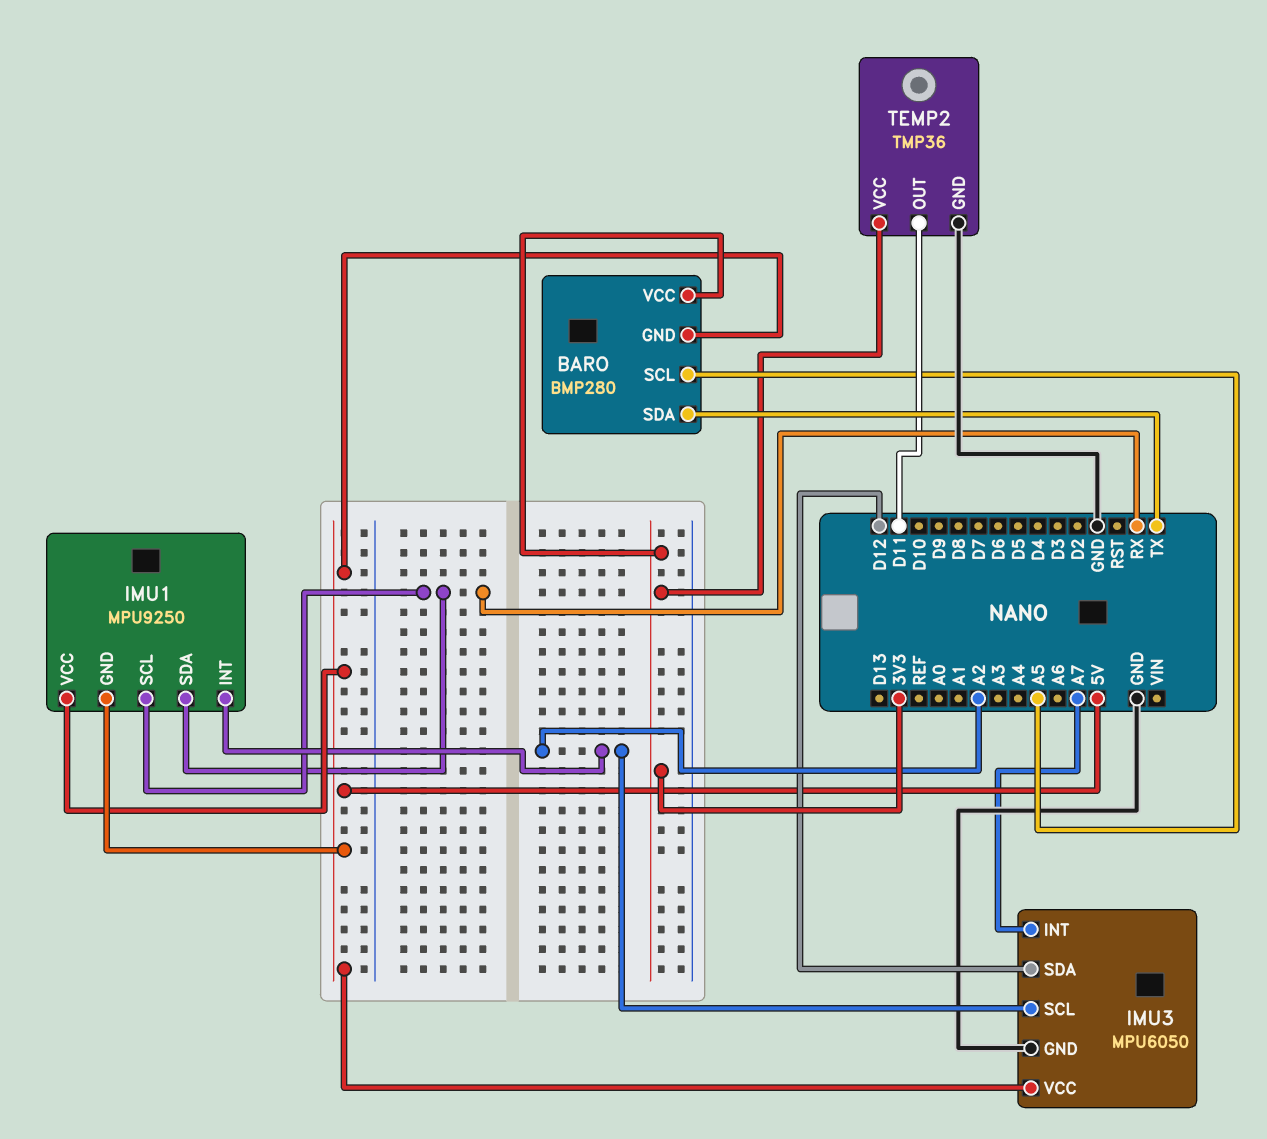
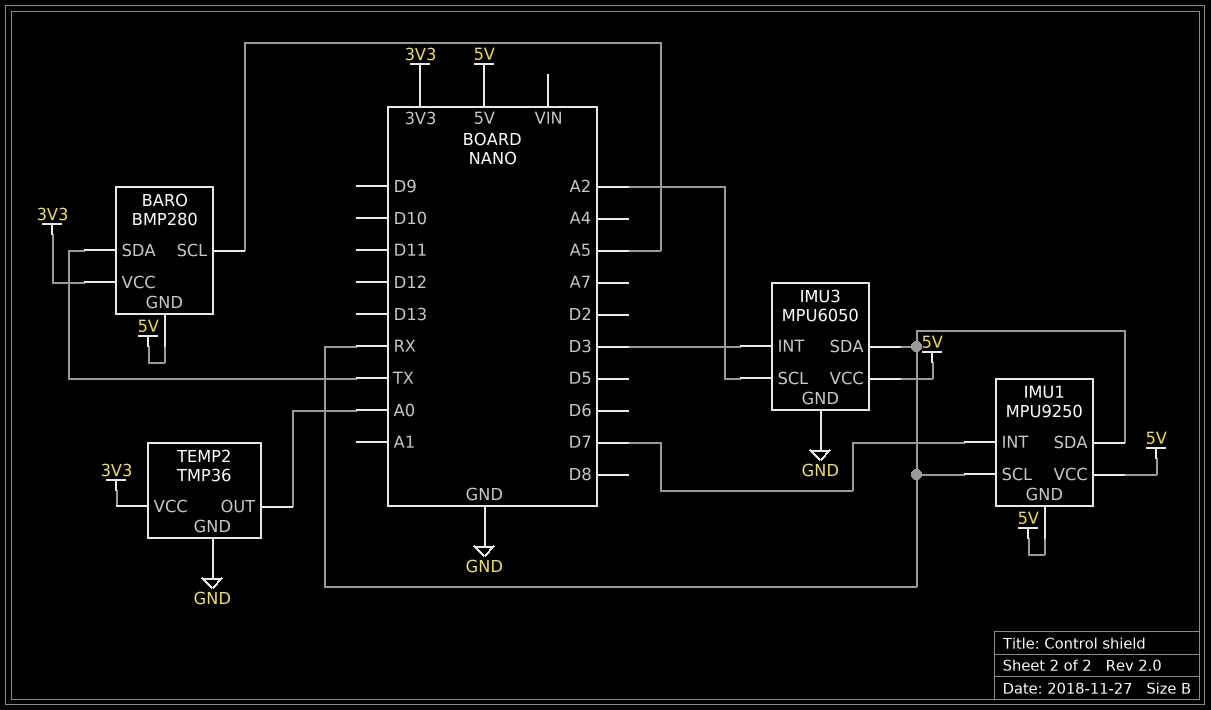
IMU1 pin INT: A2 -> D7
IMU3 pin INT: A7 -> D3
IMU3 pin SDA: D12 -> RX
TEMP2 pin OUT: D11 -> A0

